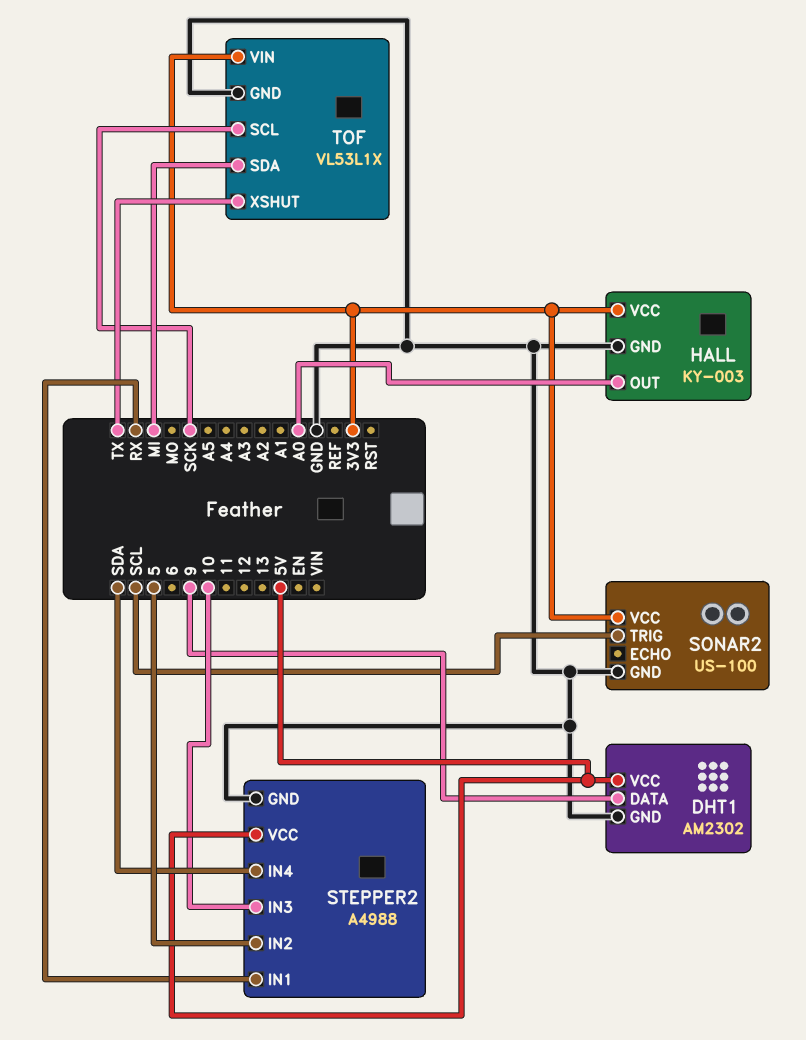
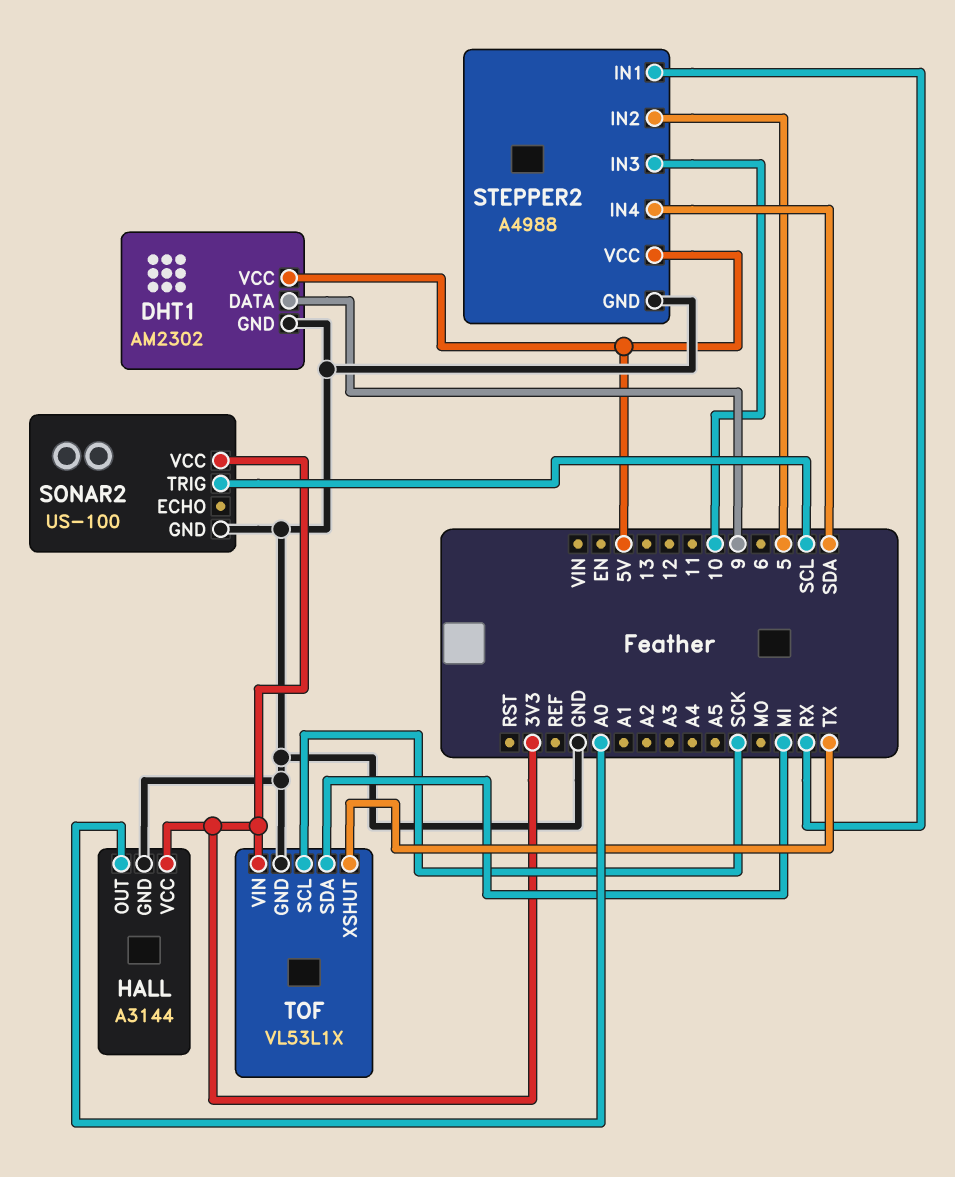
HALL: KY-003 -> A3144

